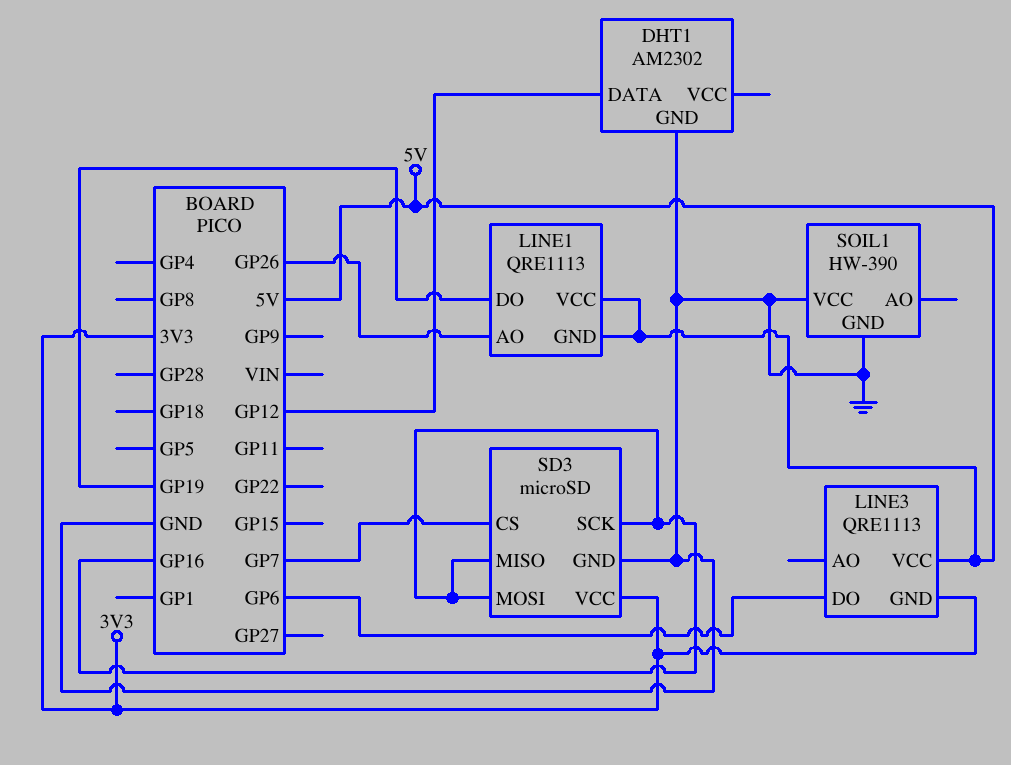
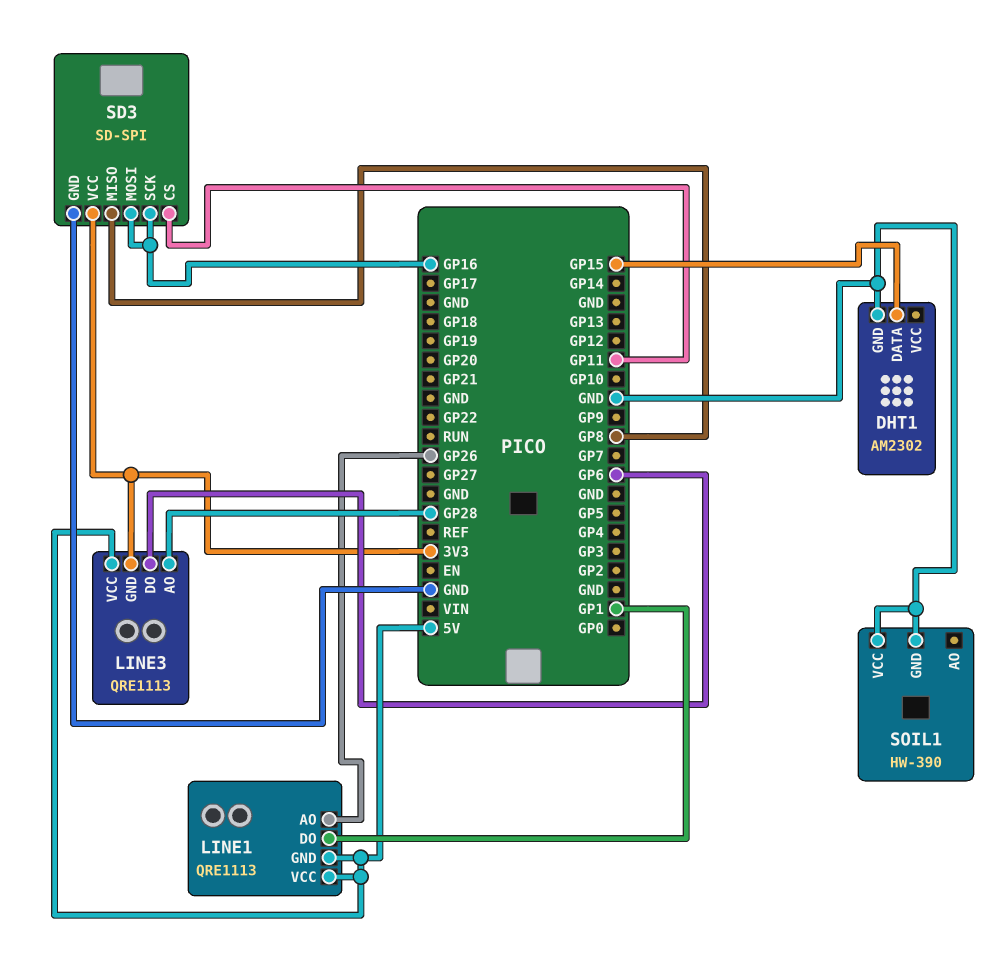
DHT1 pin DATA: GP12 -> GP15
LINE1 pin DO: GP19 -> GP1
LINE3 pin AO: none -> GP28
SD3: microSD -> SD-SPI
SD3 pin CS: GP7 -> GP11
SD3 pin MISO: GP16 -> GP8

